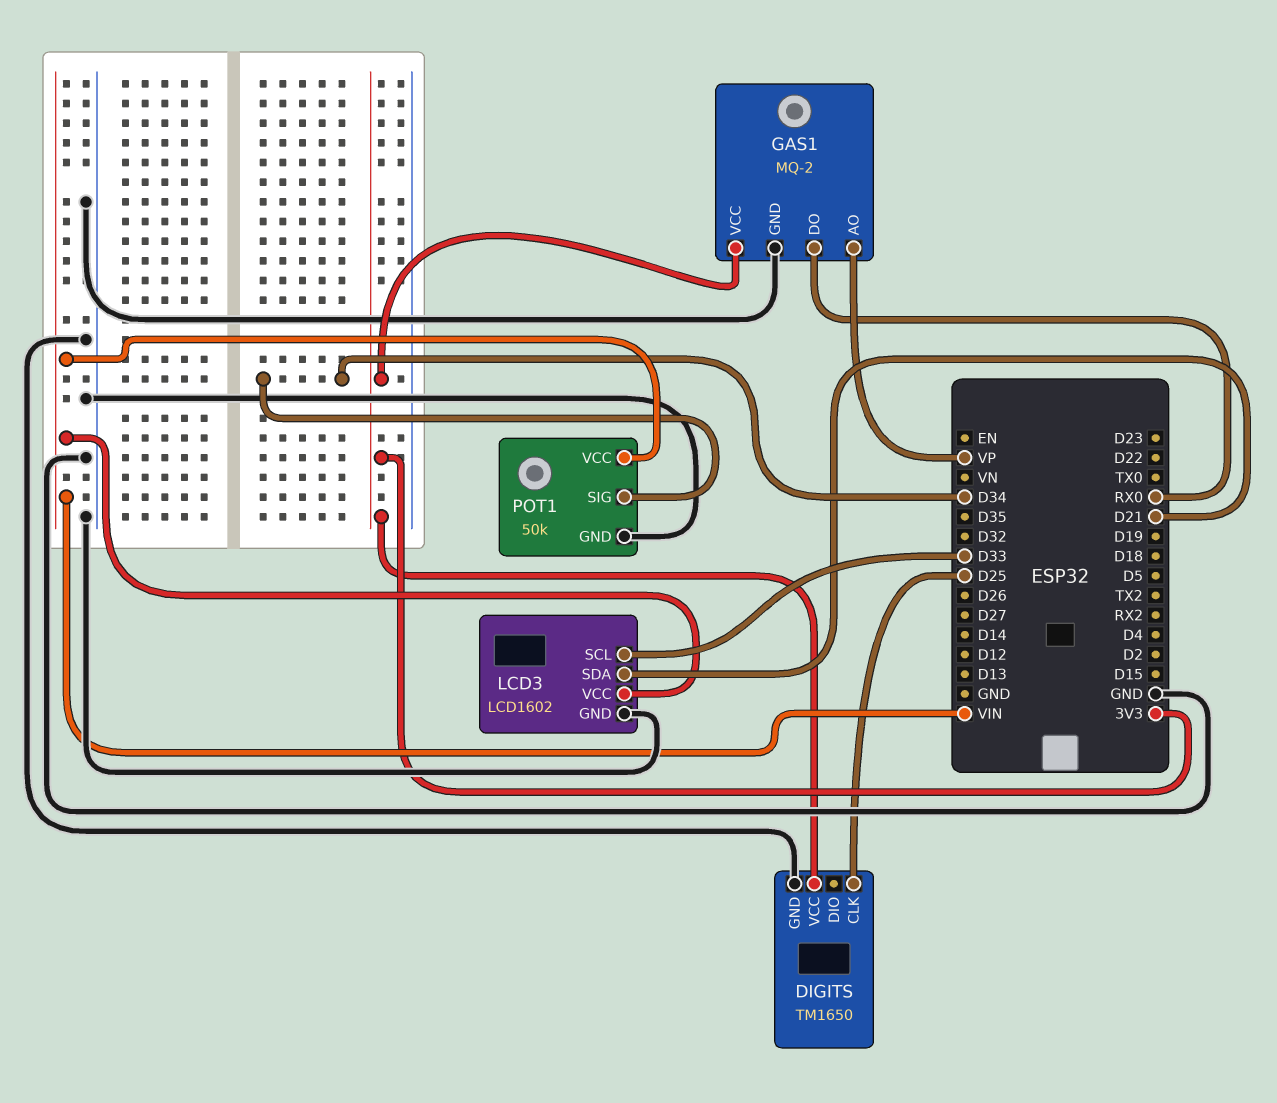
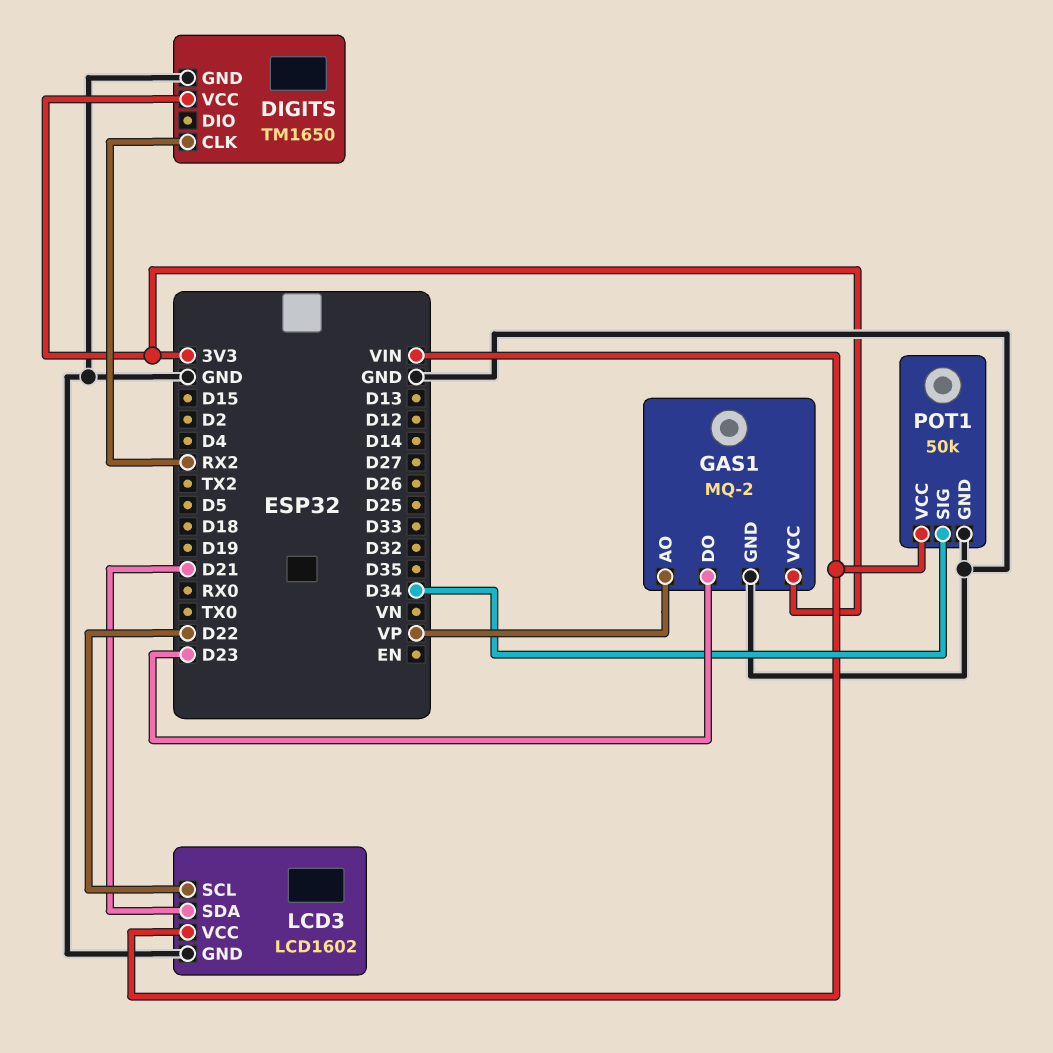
DIGITS pin CLK: D25 -> RX2
GAS1 pin DO: RX0 -> D23
LCD3 pin SCL: D33 -> D22

